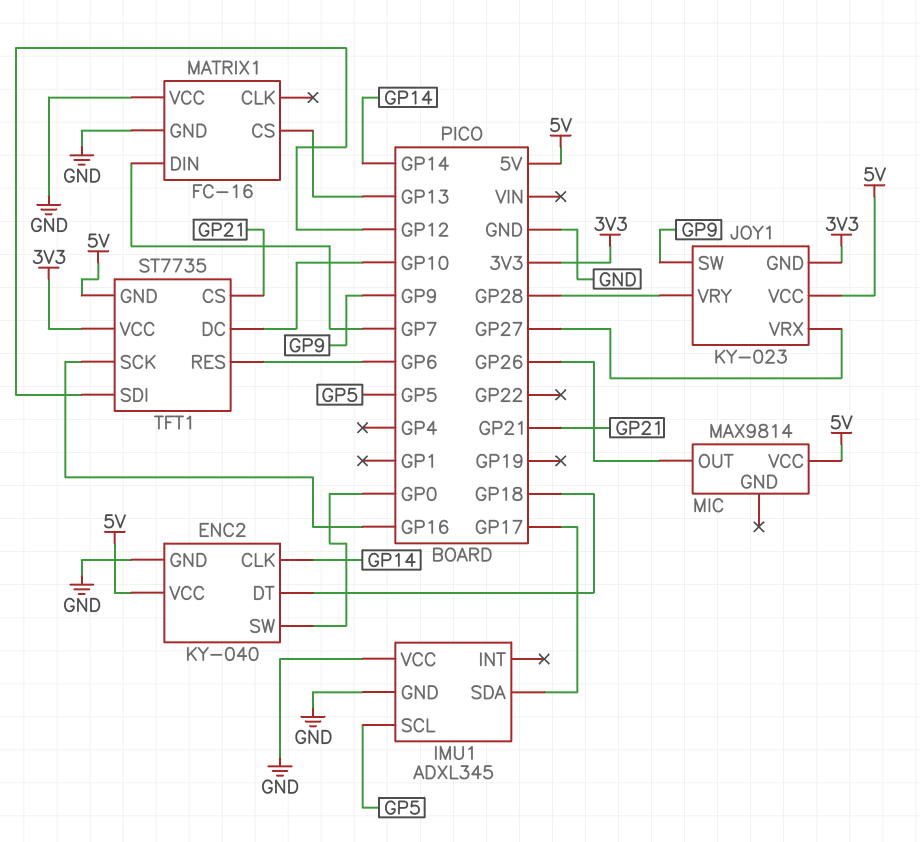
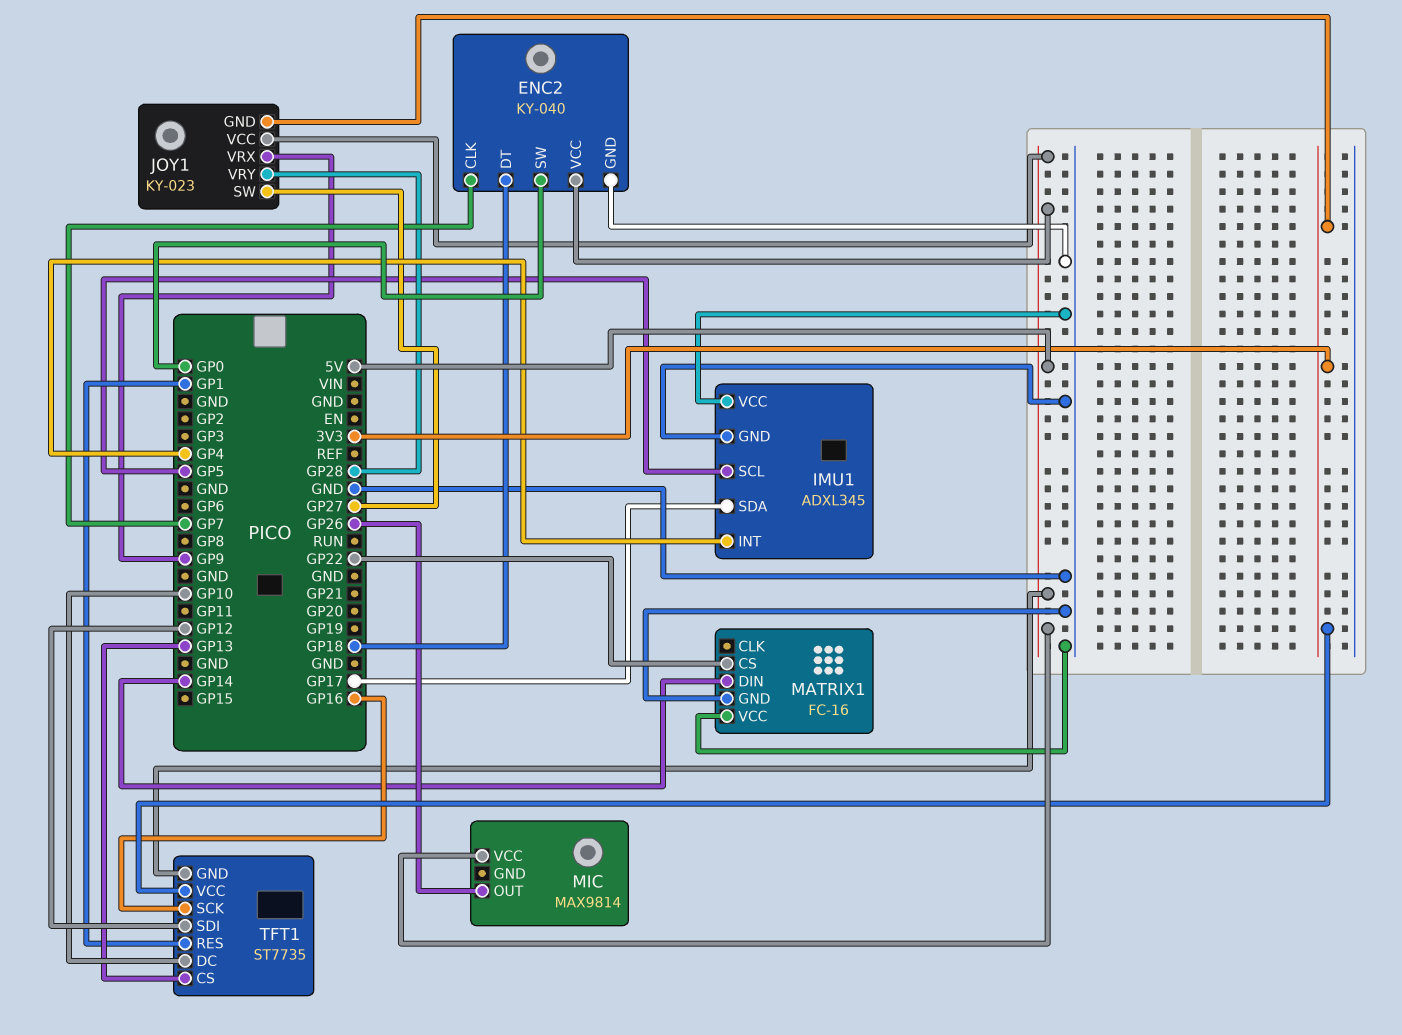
ENC2 pin CLK: GP14 -> GP7
IMU1 pin INT: none -> GP4
JOY1 pin SW: GP9 -> GP27
JOY1 pin VRX: GP27 -> GP9
MATRIX1 pin CS: GP13 -> GP22
MATRIX1 pin DIN: GP7 -> GP14
TFT1 pin CS: GP21 -> GP13
TFT1 pin RES: GP6 -> GP1

